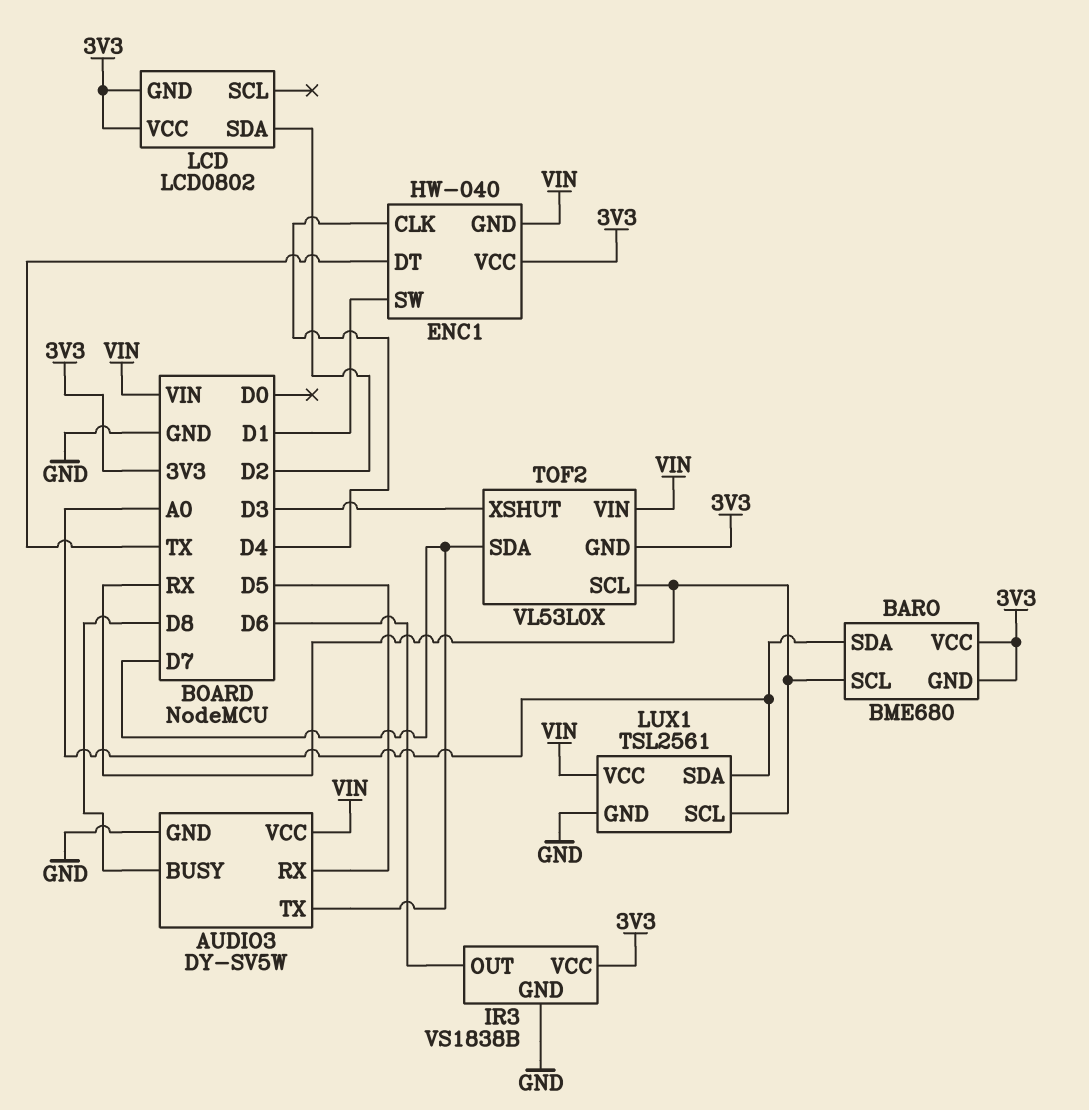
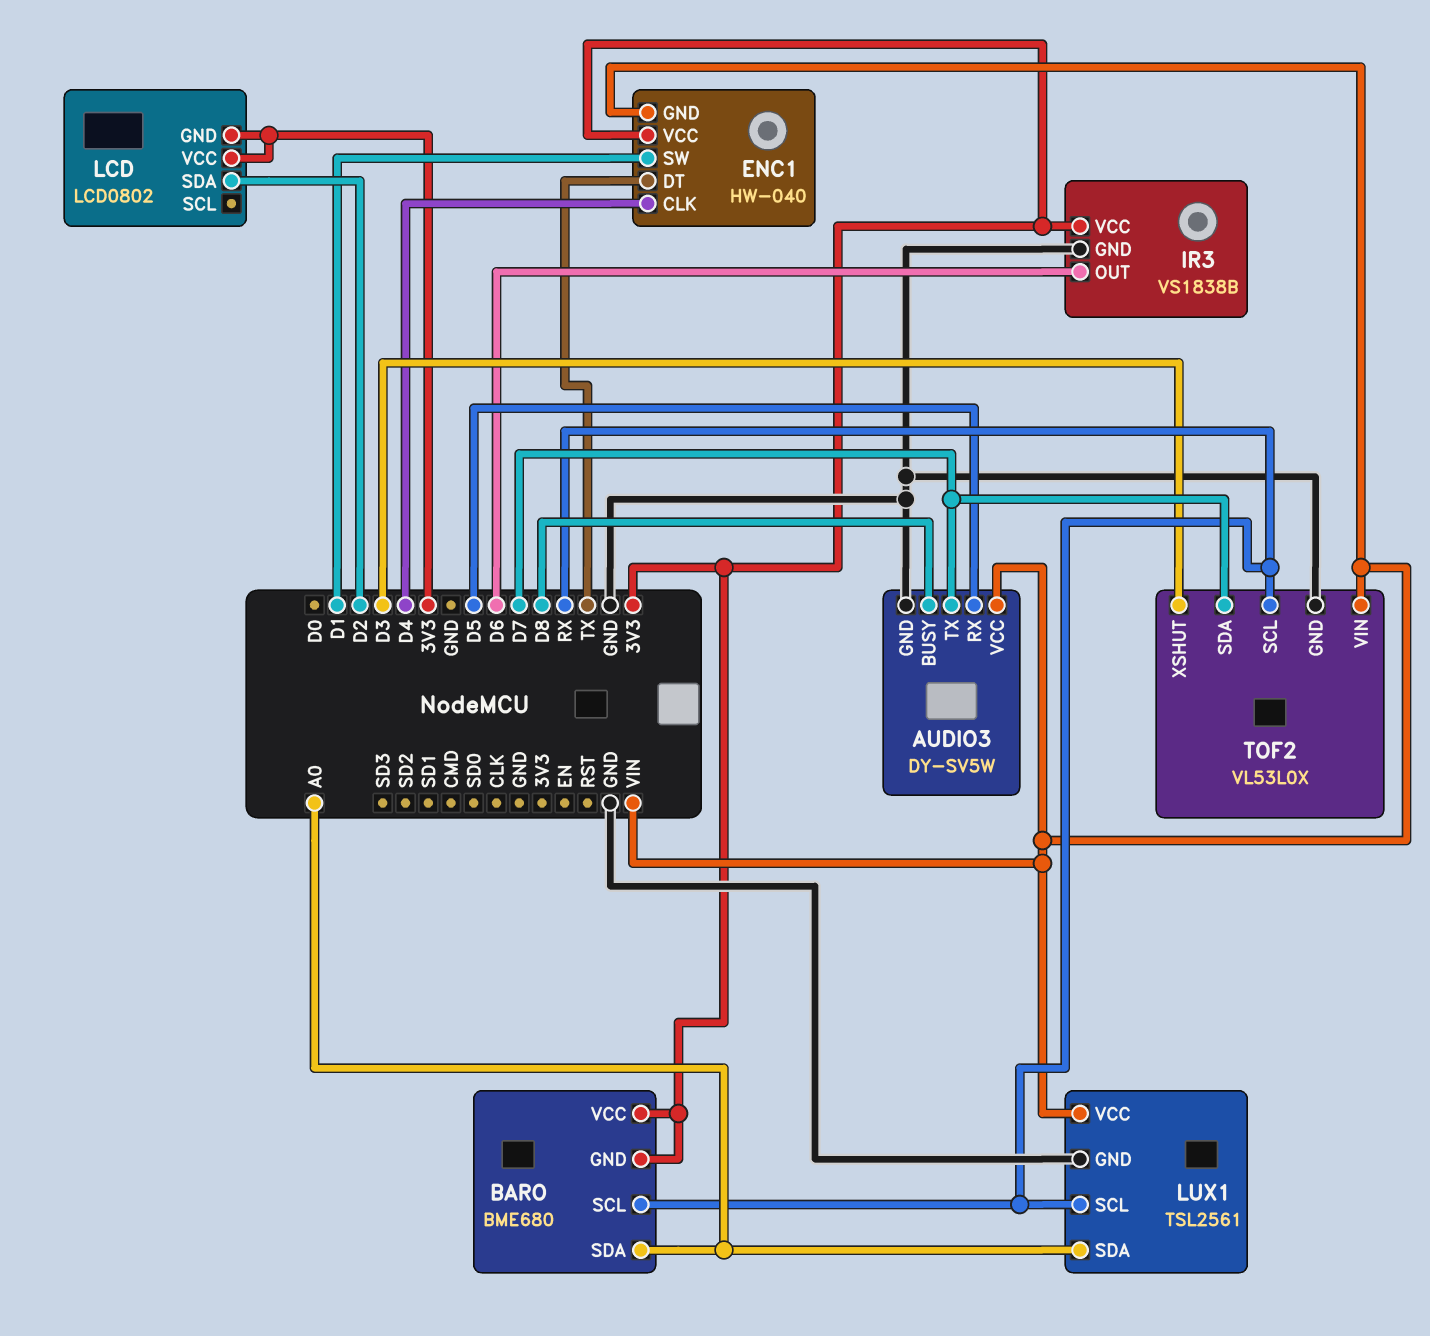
TOF2 pin GND: 3V3 -> GND

